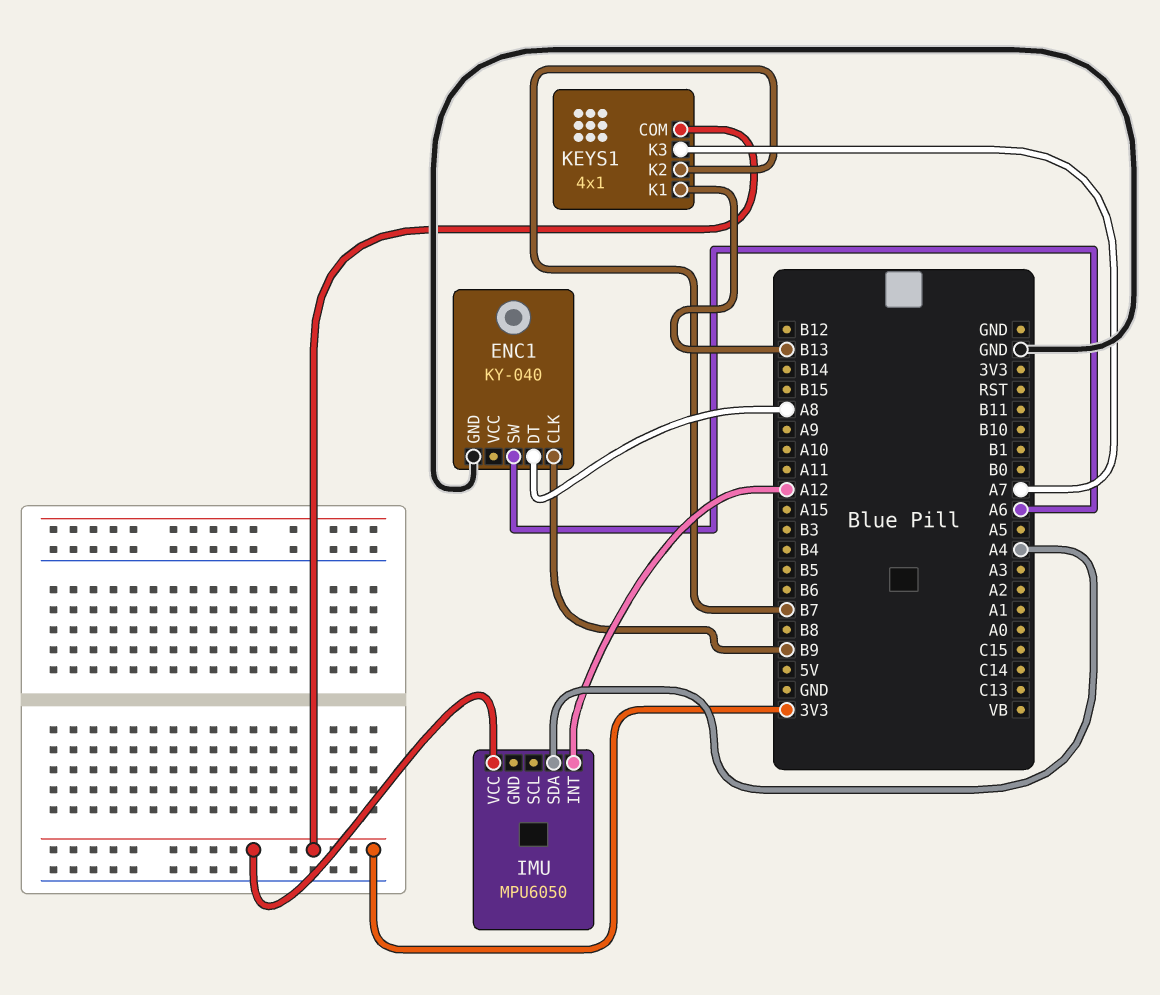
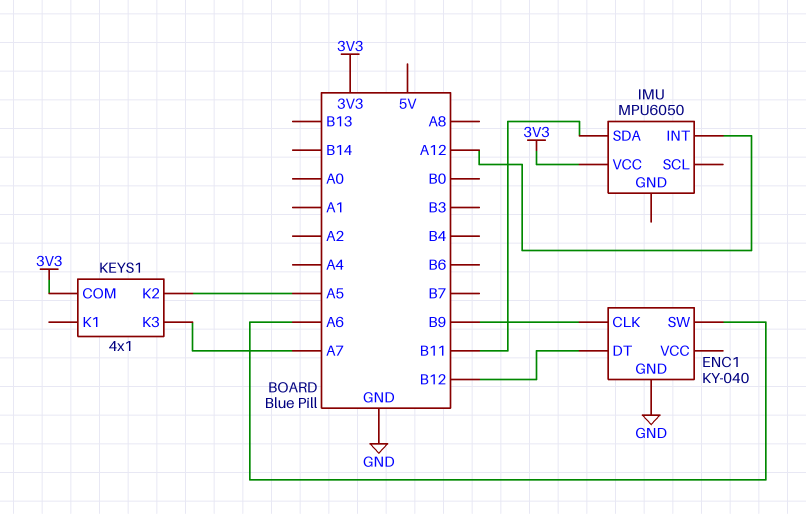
ENC1 pin DT: A8 -> B12
IMU pin SDA: A4 -> B11
KEYS1 pin K1: B13 -> none
KEYS1 pin K2: B7 -> A5

